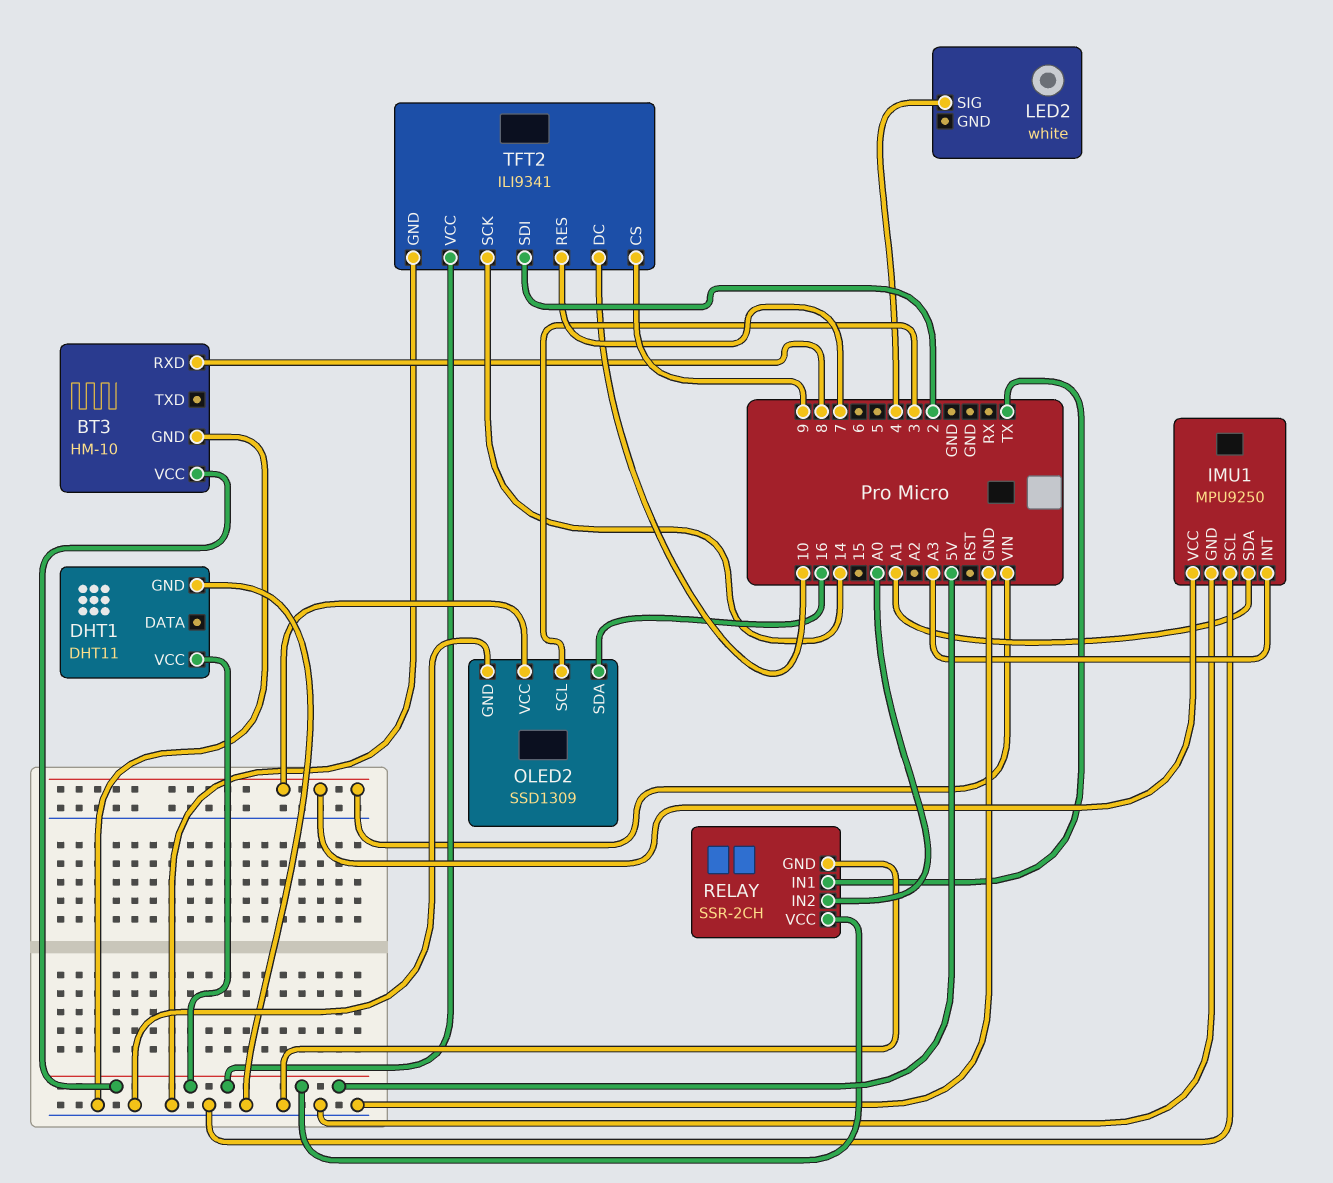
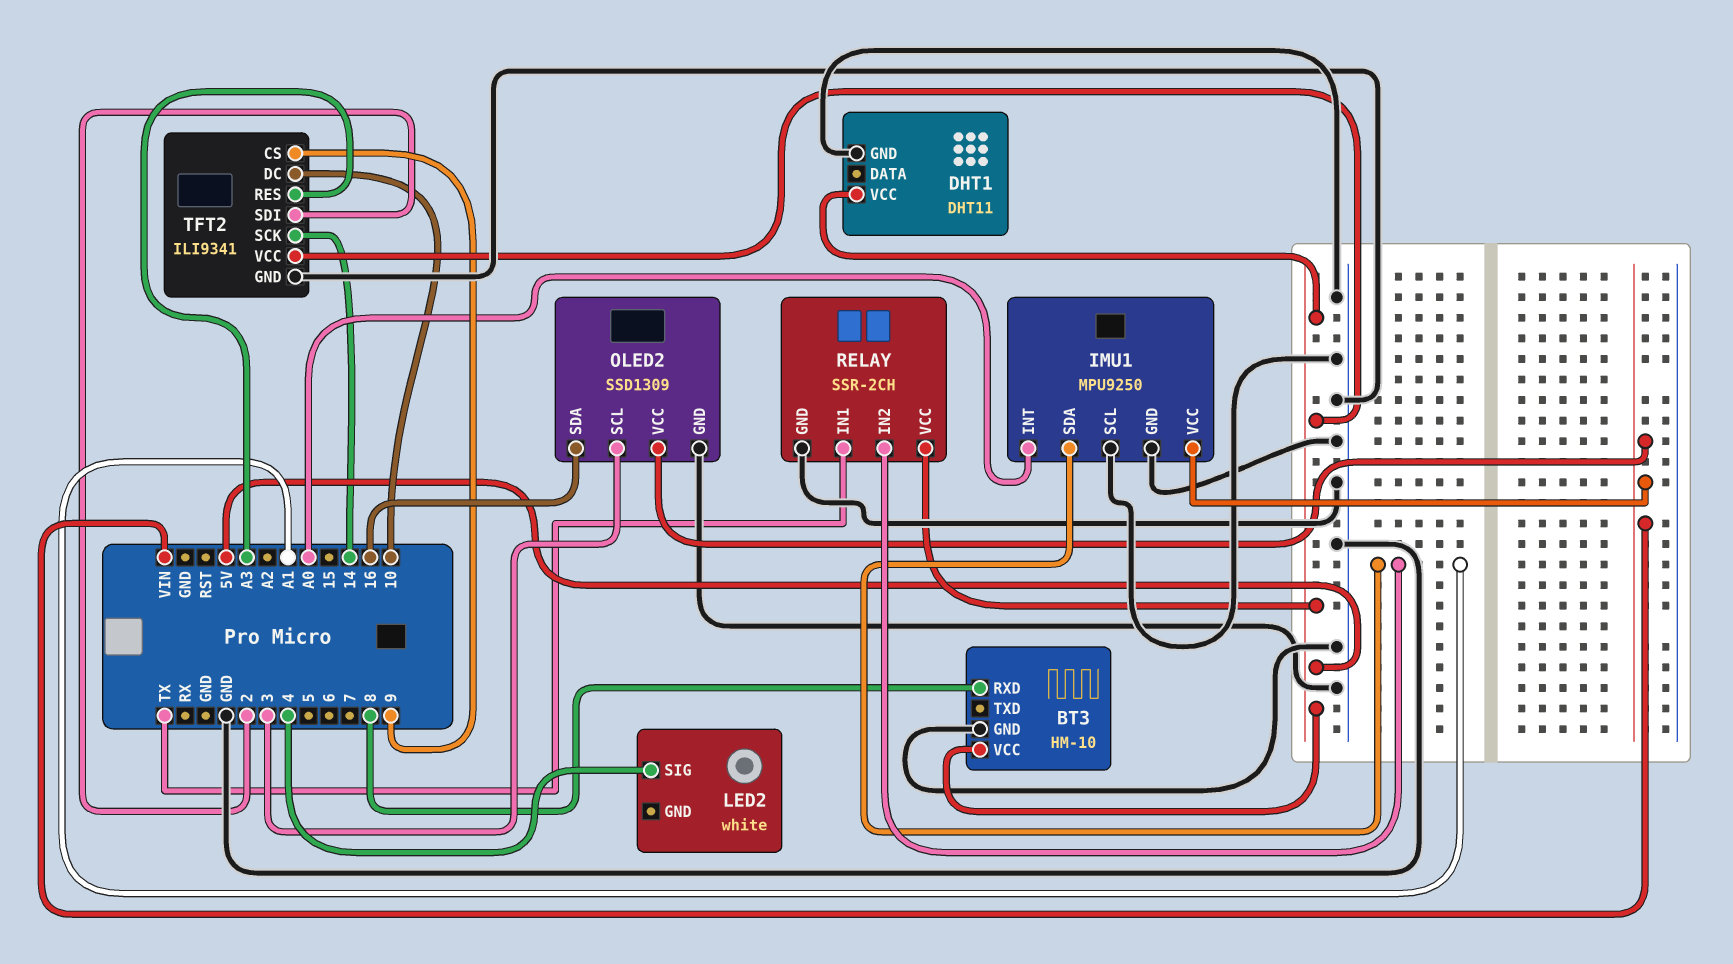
IMU1 pin INT: A3 -> A0
RELAY pin IN2: A0 -> A1
TFT2 pin RES: 7 -> A3

